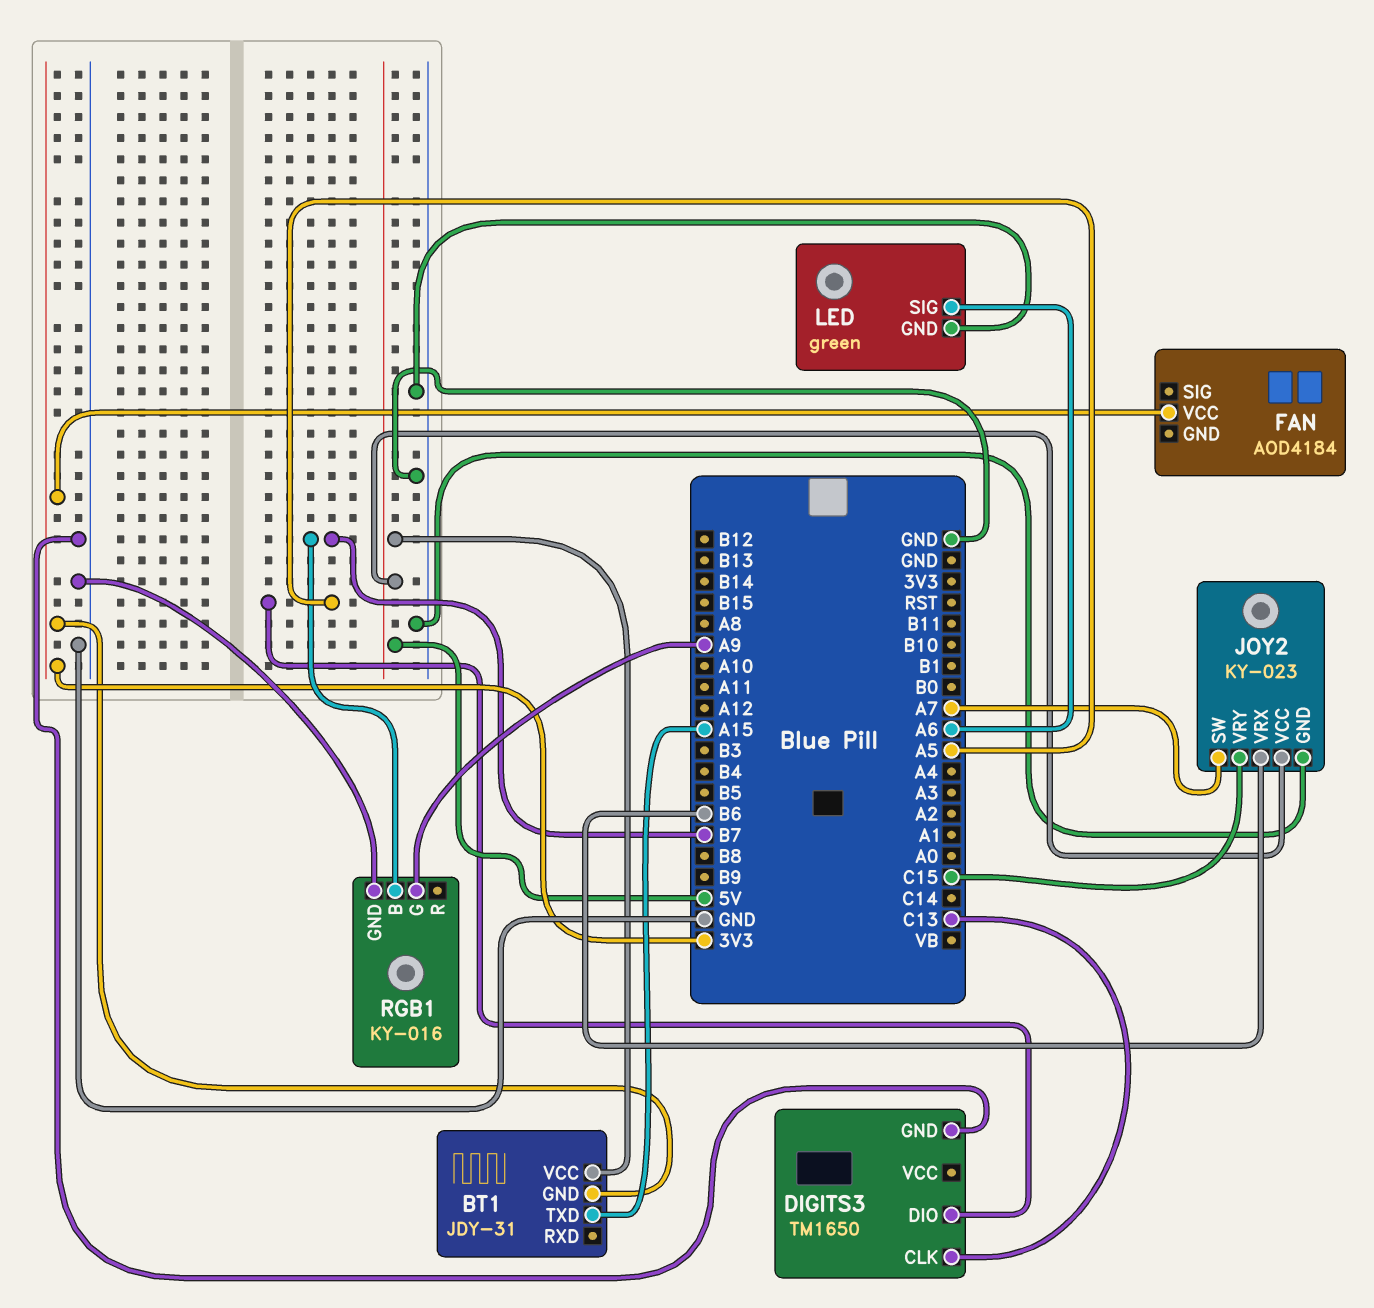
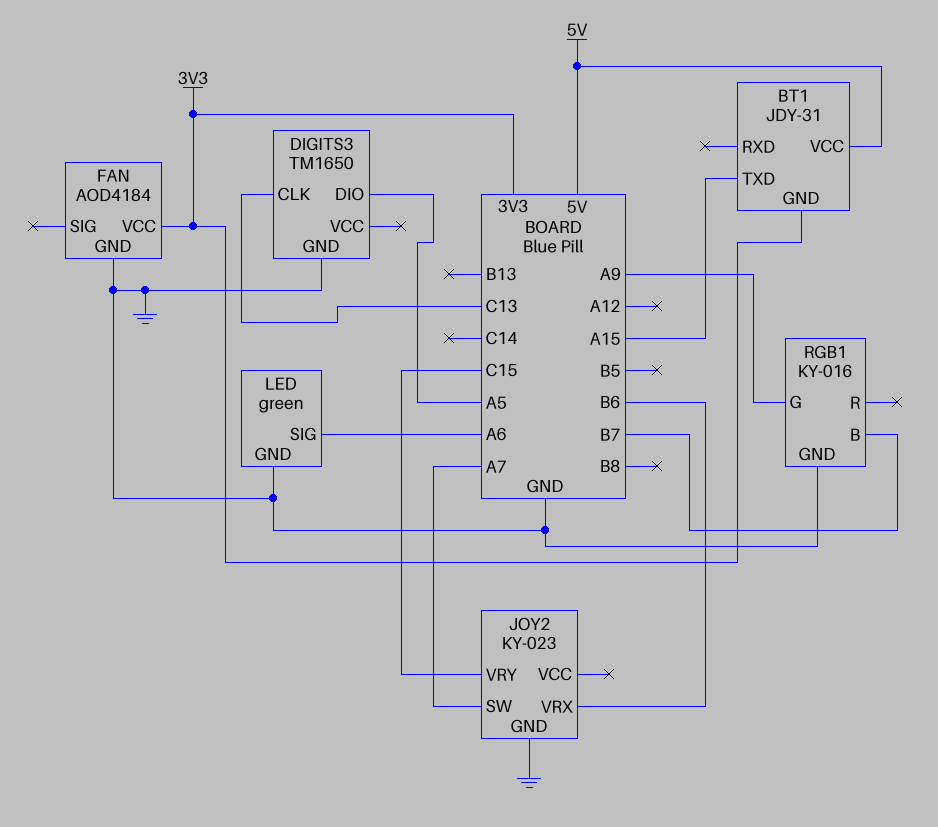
FAN pin GND: none -> GND
JOY2 pin VCC: 5V -> none

